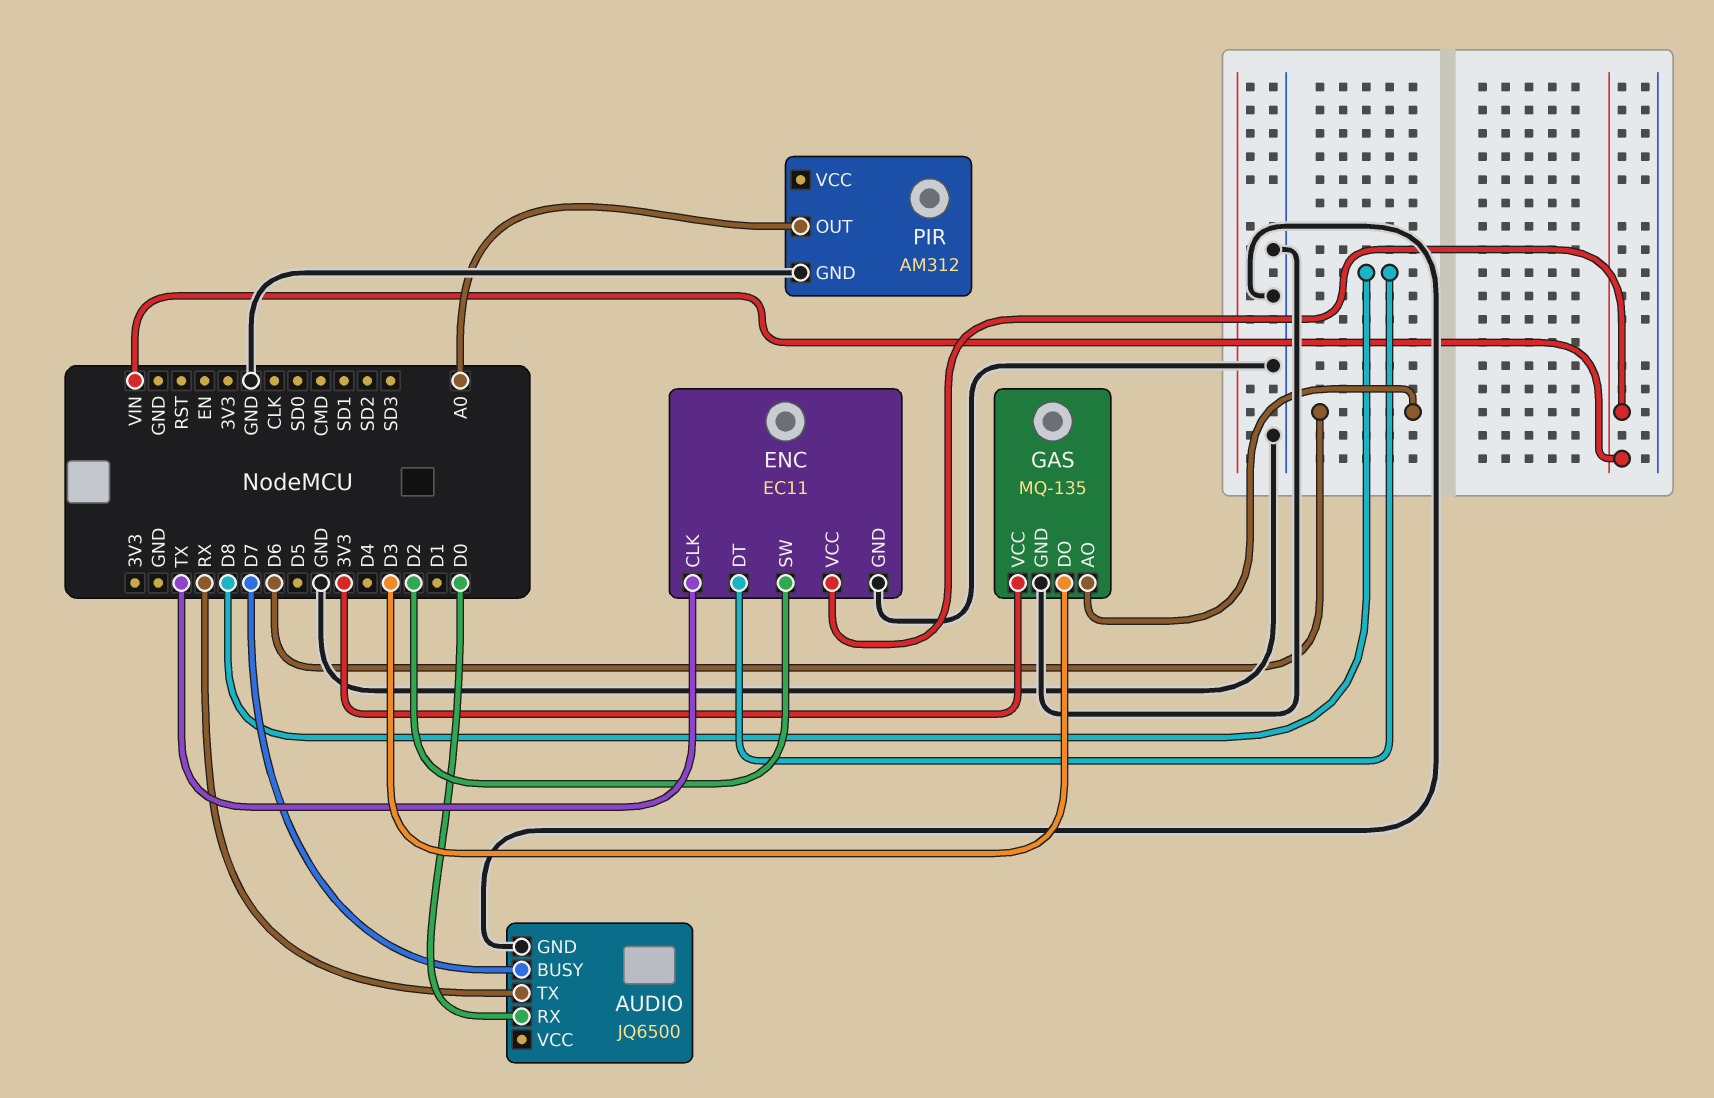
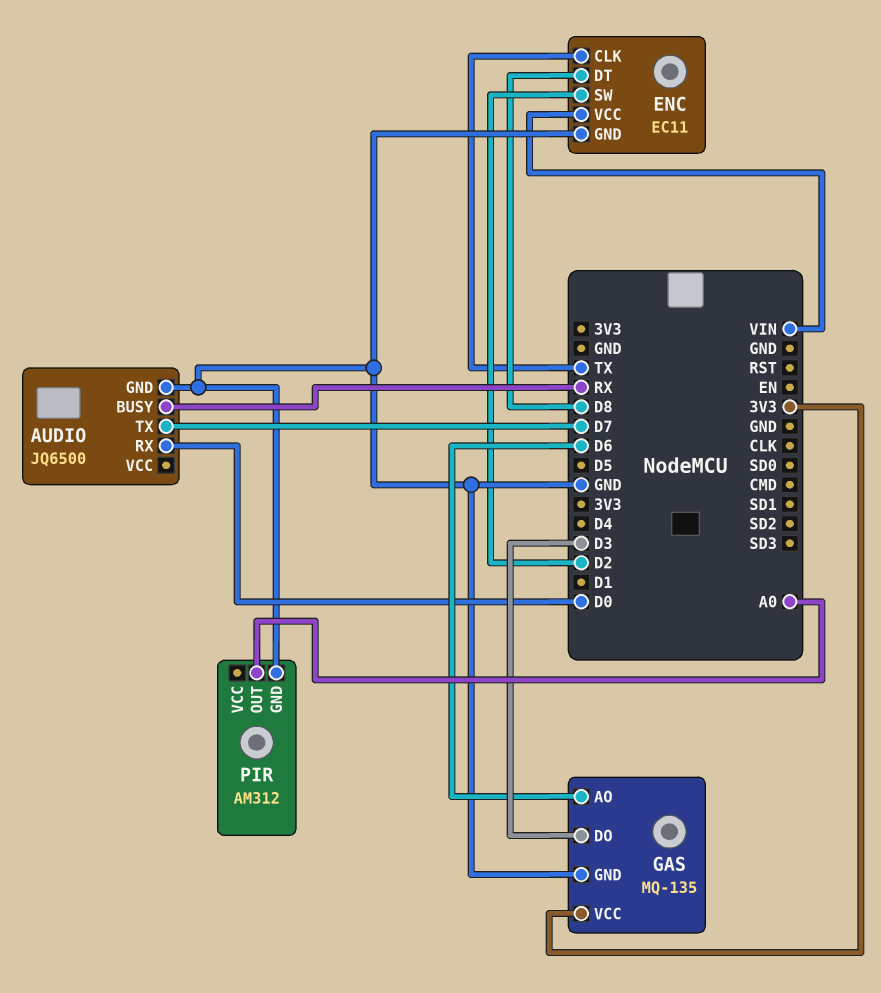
AUDIO pin BUSY: D7 -> RX
AUDIO pin TX: RX -> D7

